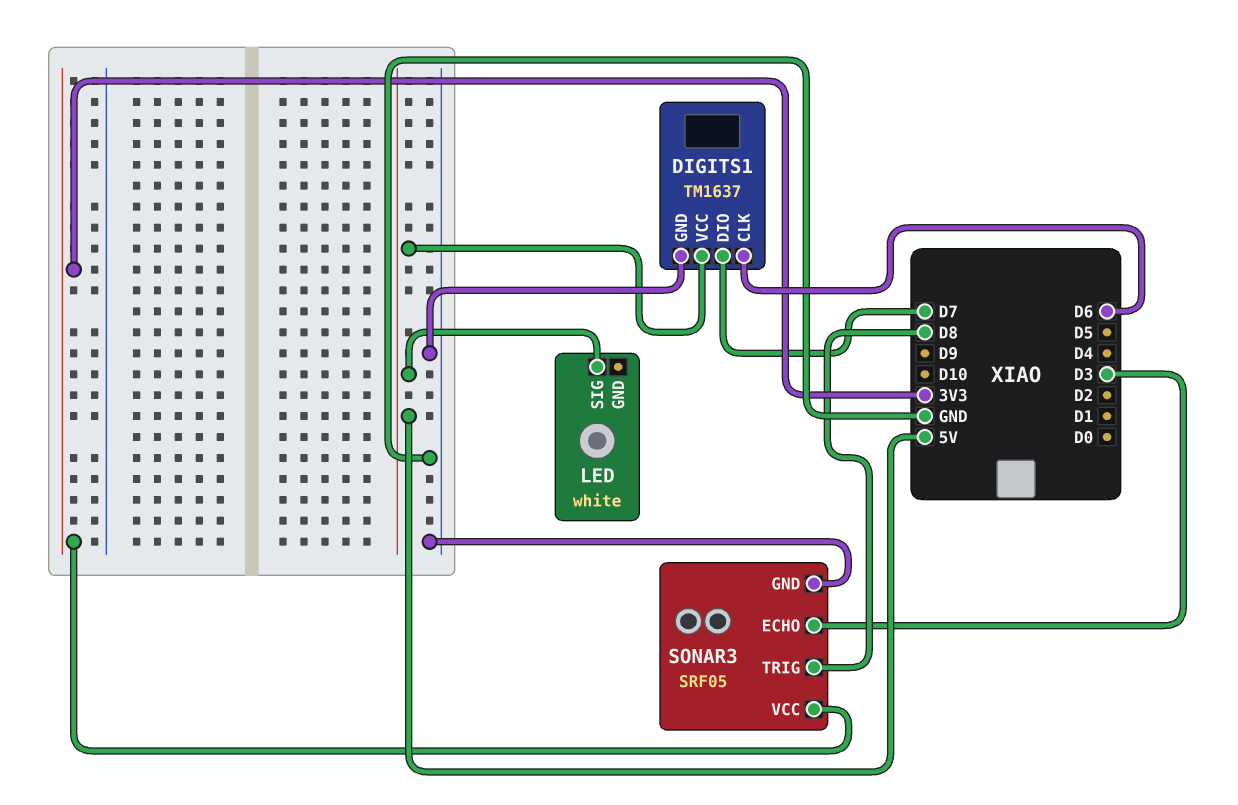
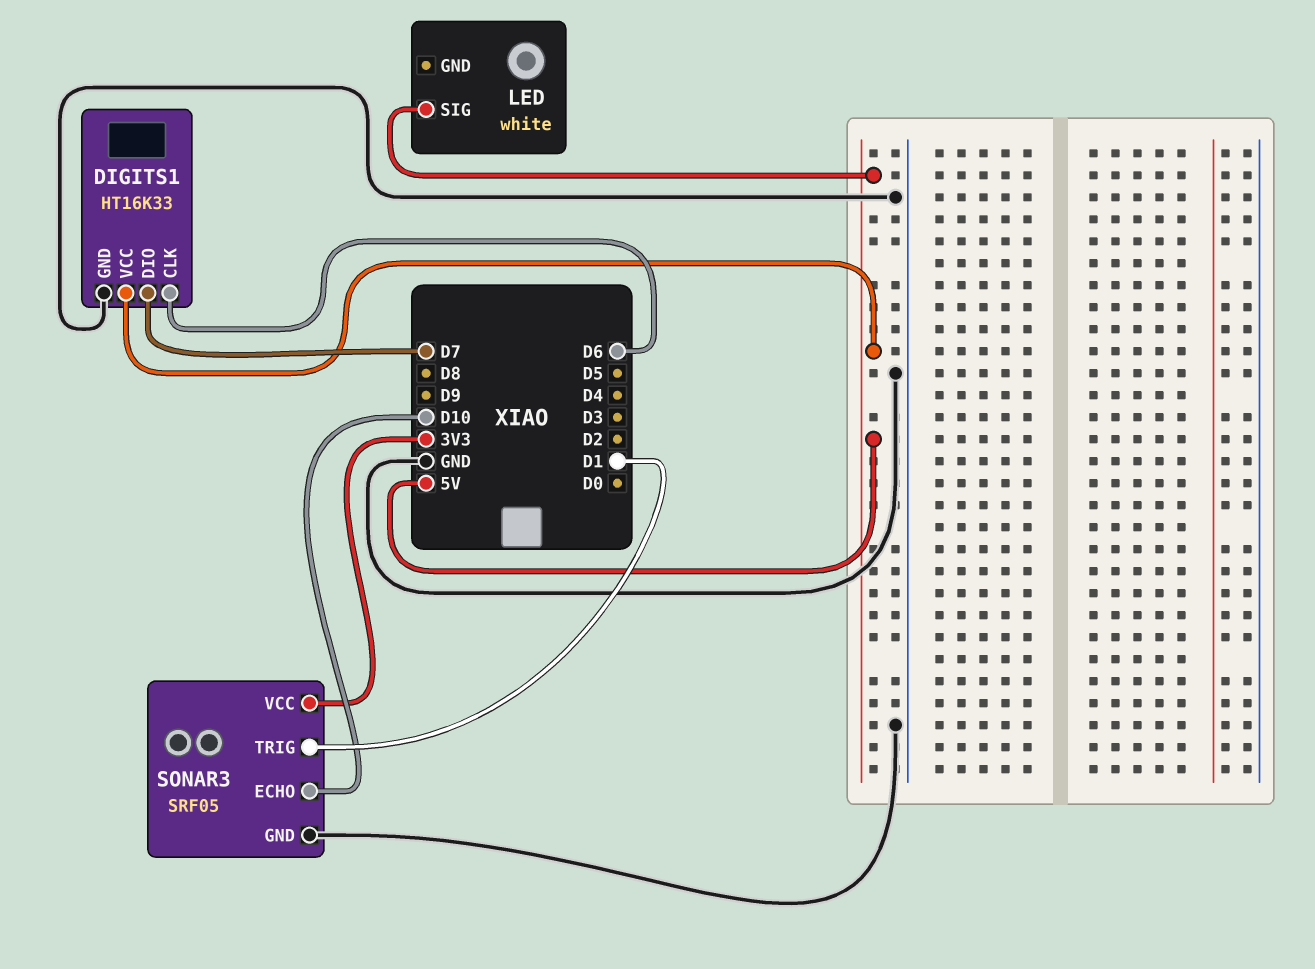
DIGITS1: TM1637 -> HT16K33
SONAR3 pin ECHO: D3 -> D10
SONAR3 pin TRIG: D8 -> D1

